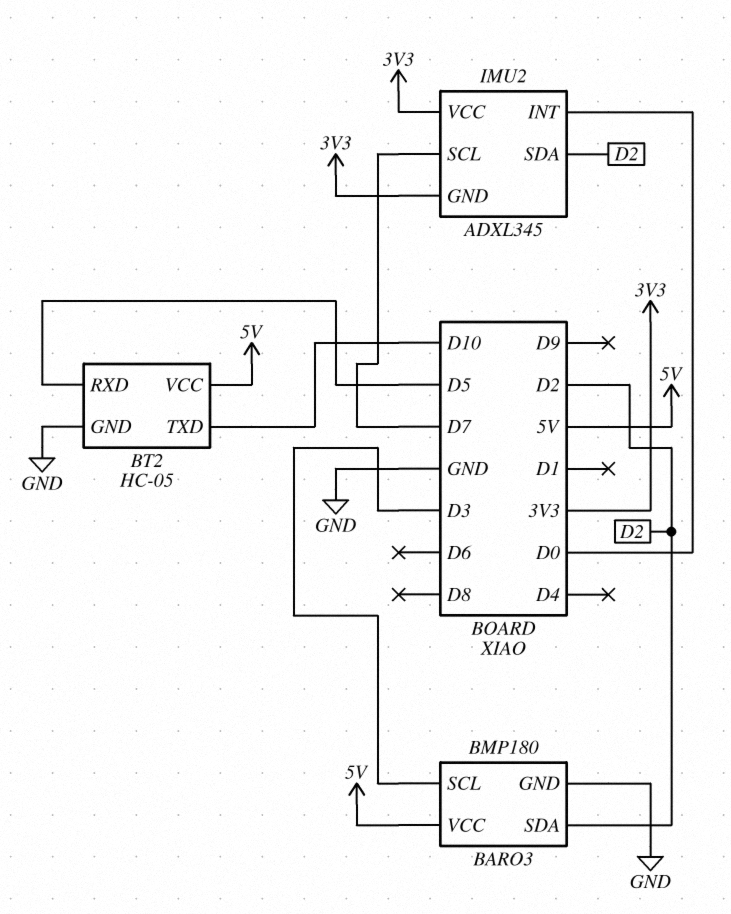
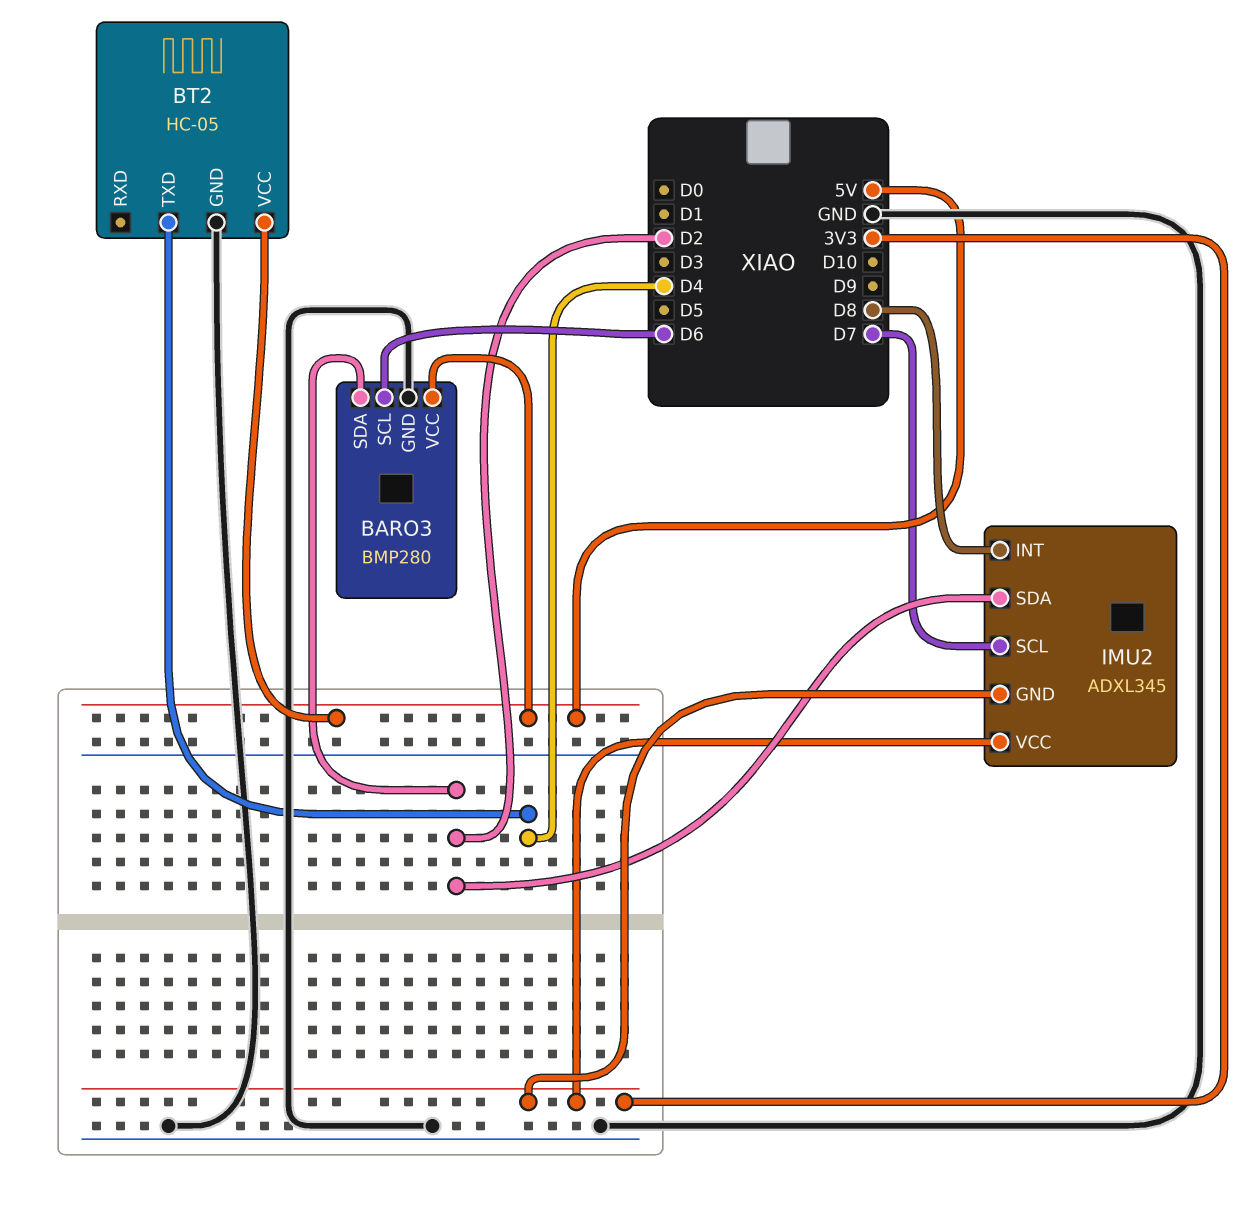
BARO3: BMP180 -> BMP280
BARO3 pin SCL: D3 -> D6
BT2 pin RXD: D5 -> none
BT2 pin TXD: D10 -> D4
IMU2 pin INT: D0 -> D8

